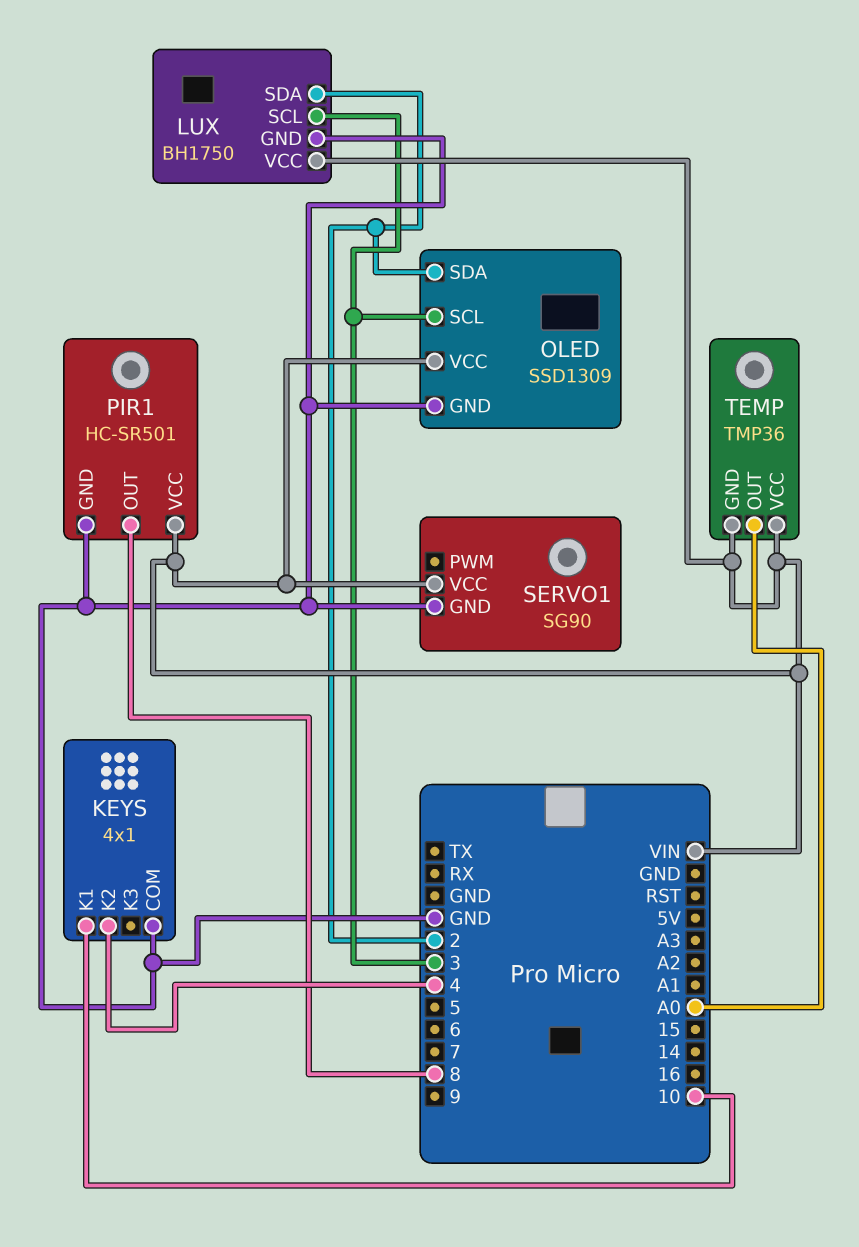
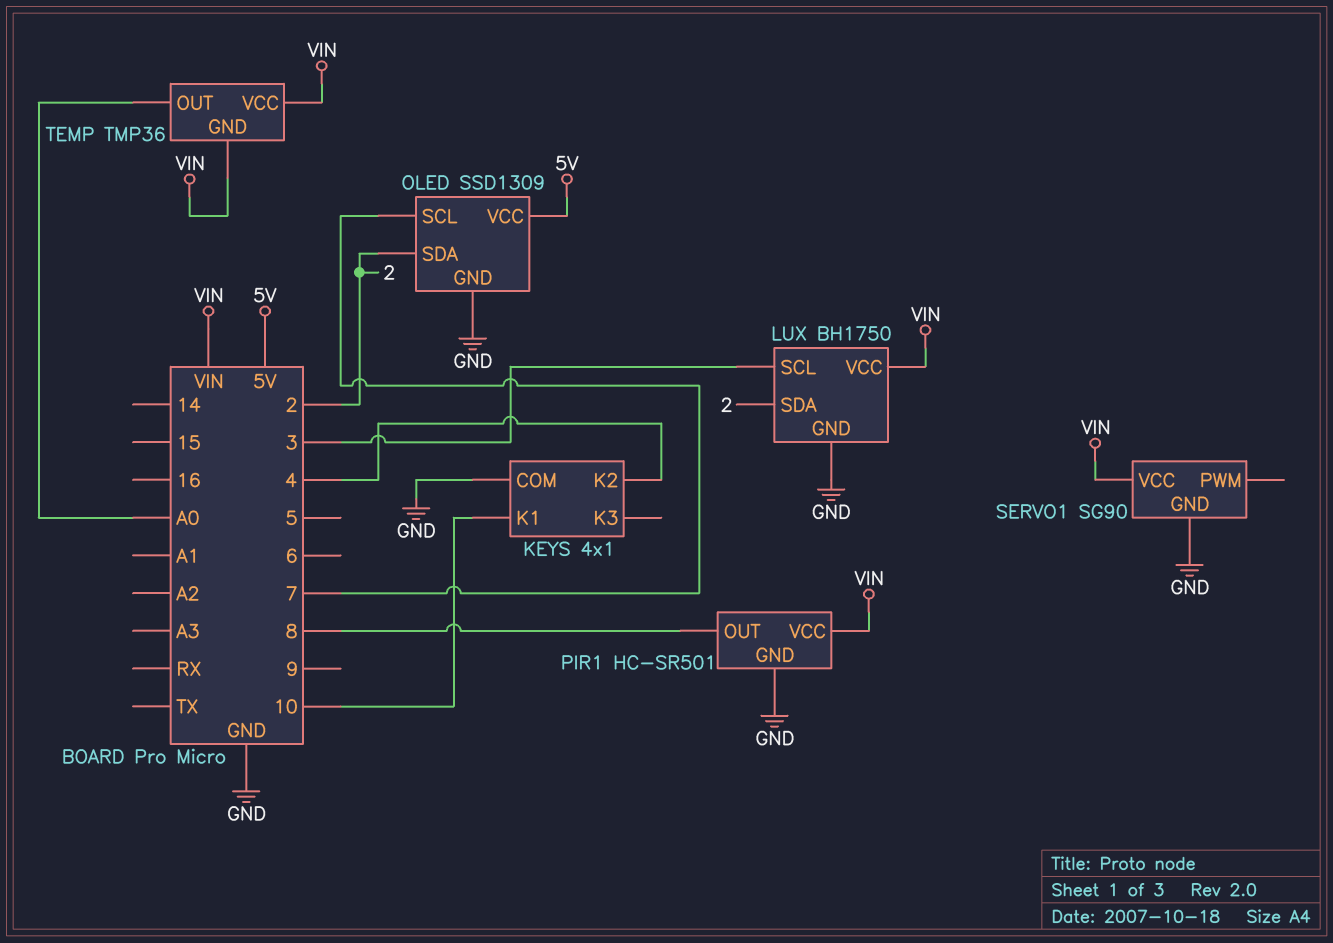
OLED pin SCL: 3 -> 7
OLED pin VCC: VIN -> 5V

